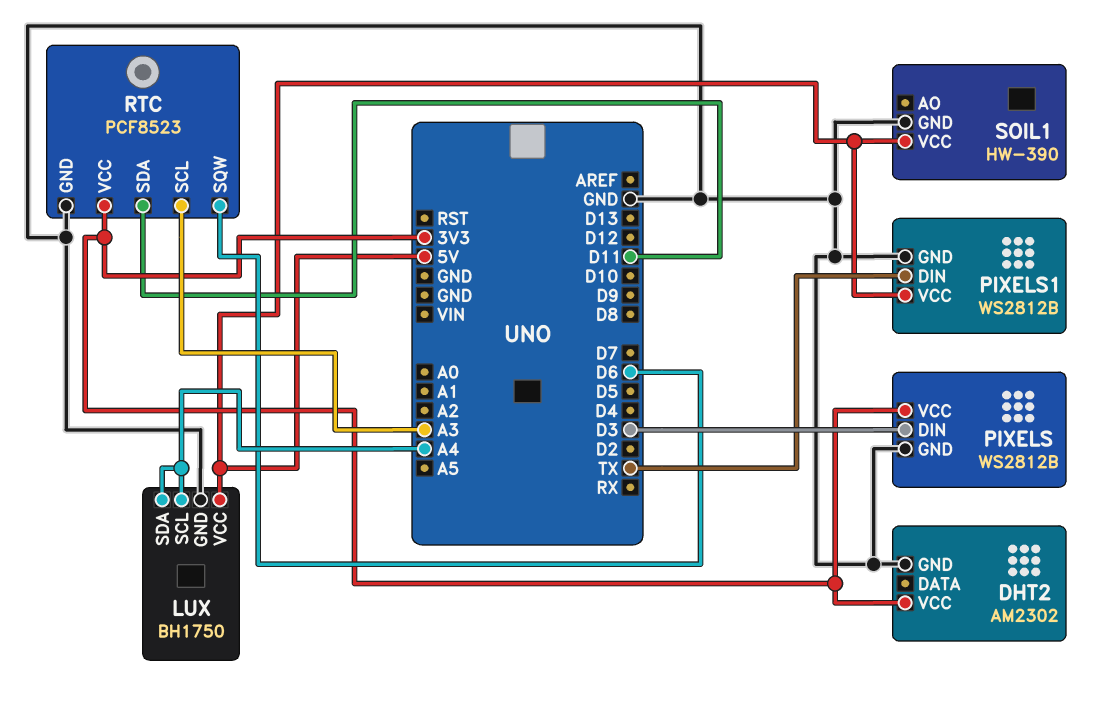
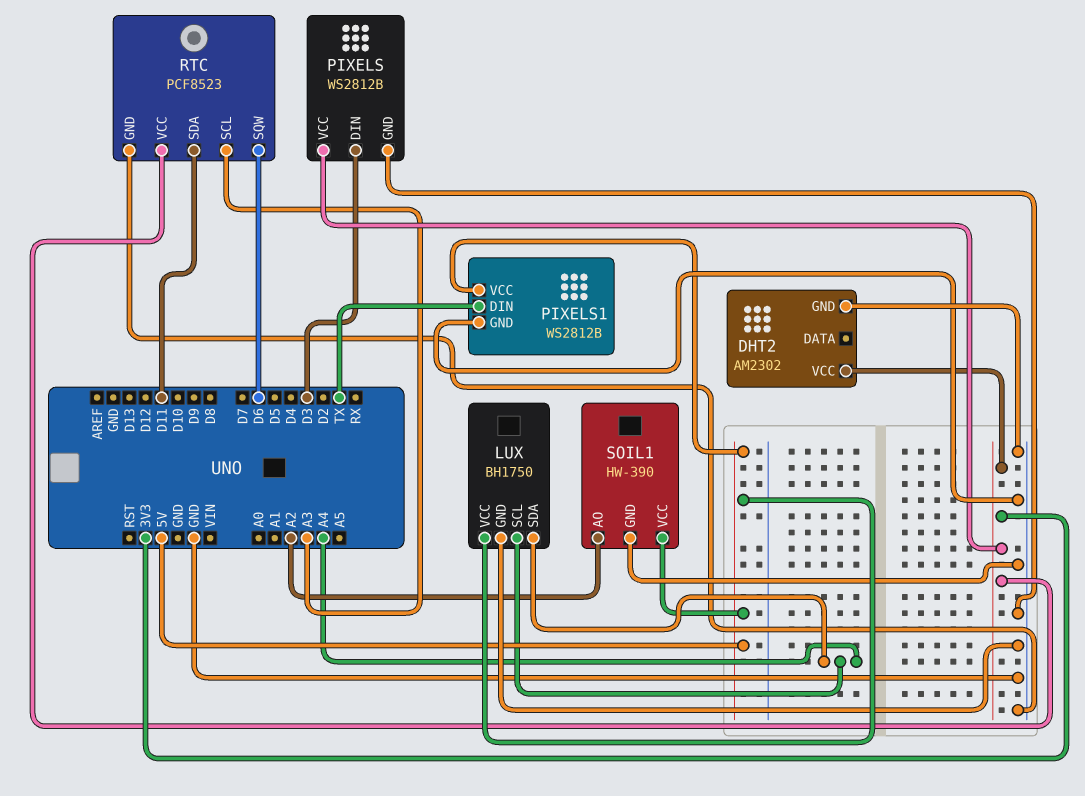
SOIL1 pin AO: none -> A2

